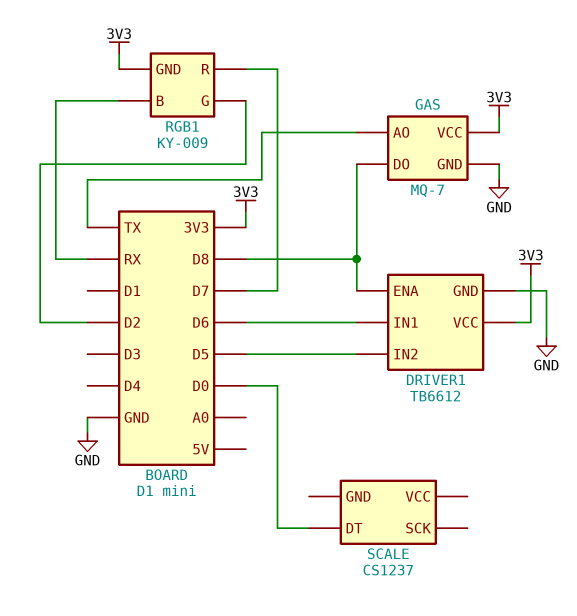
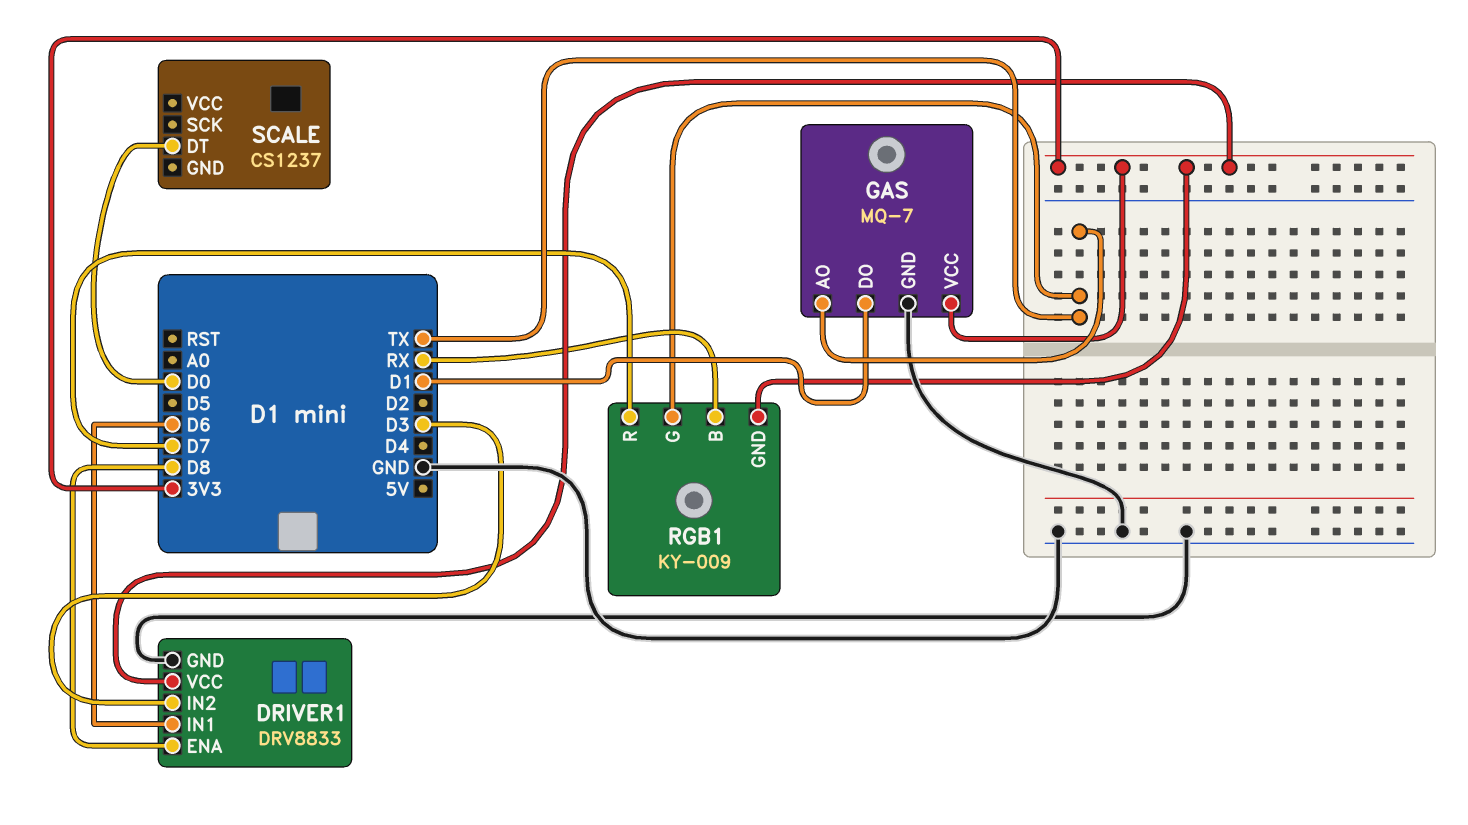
DRIVER1: TB6612 -> DRV8833
DRIVER1 pin IN2: D5 -> D3
GAS pin DO: D8 -> D1
RGB1 pin G: D2 -> TX

